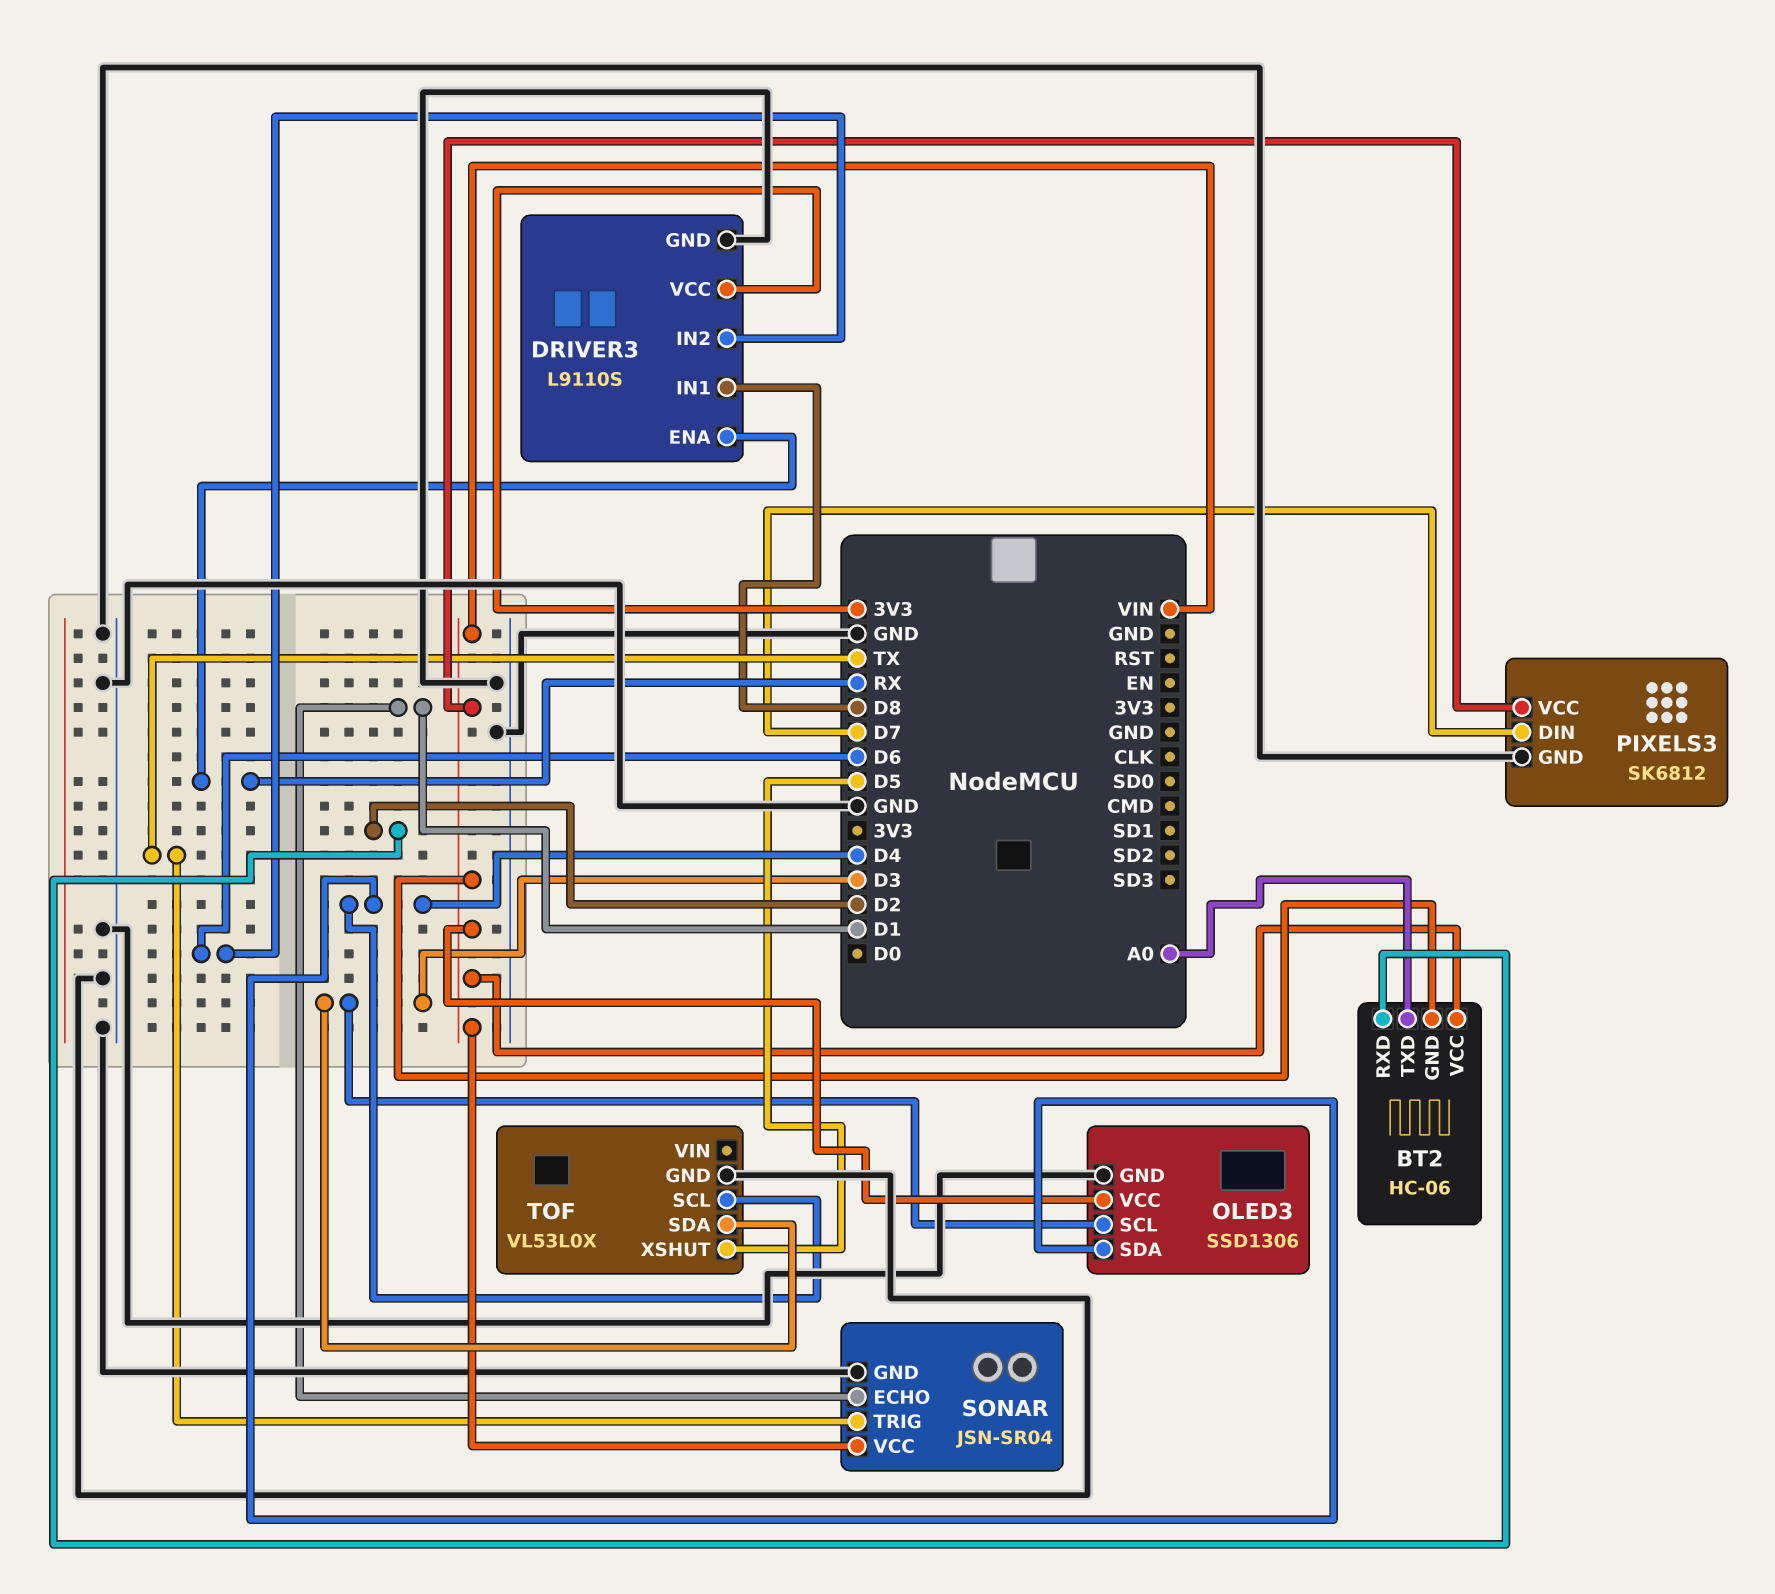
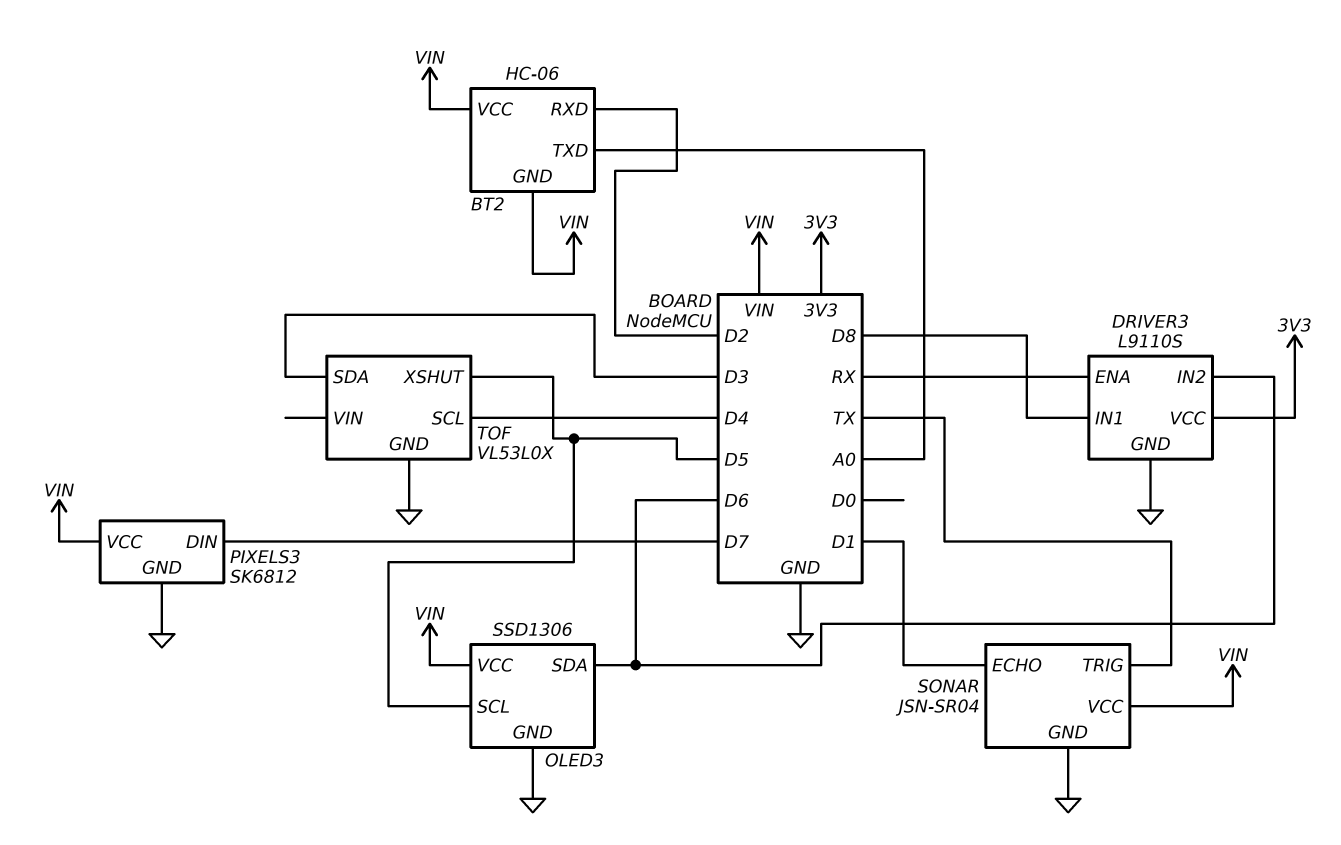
OLED3 pin SCL: D3 -> D5
OLED3 pin SDA: D4 -> D6

